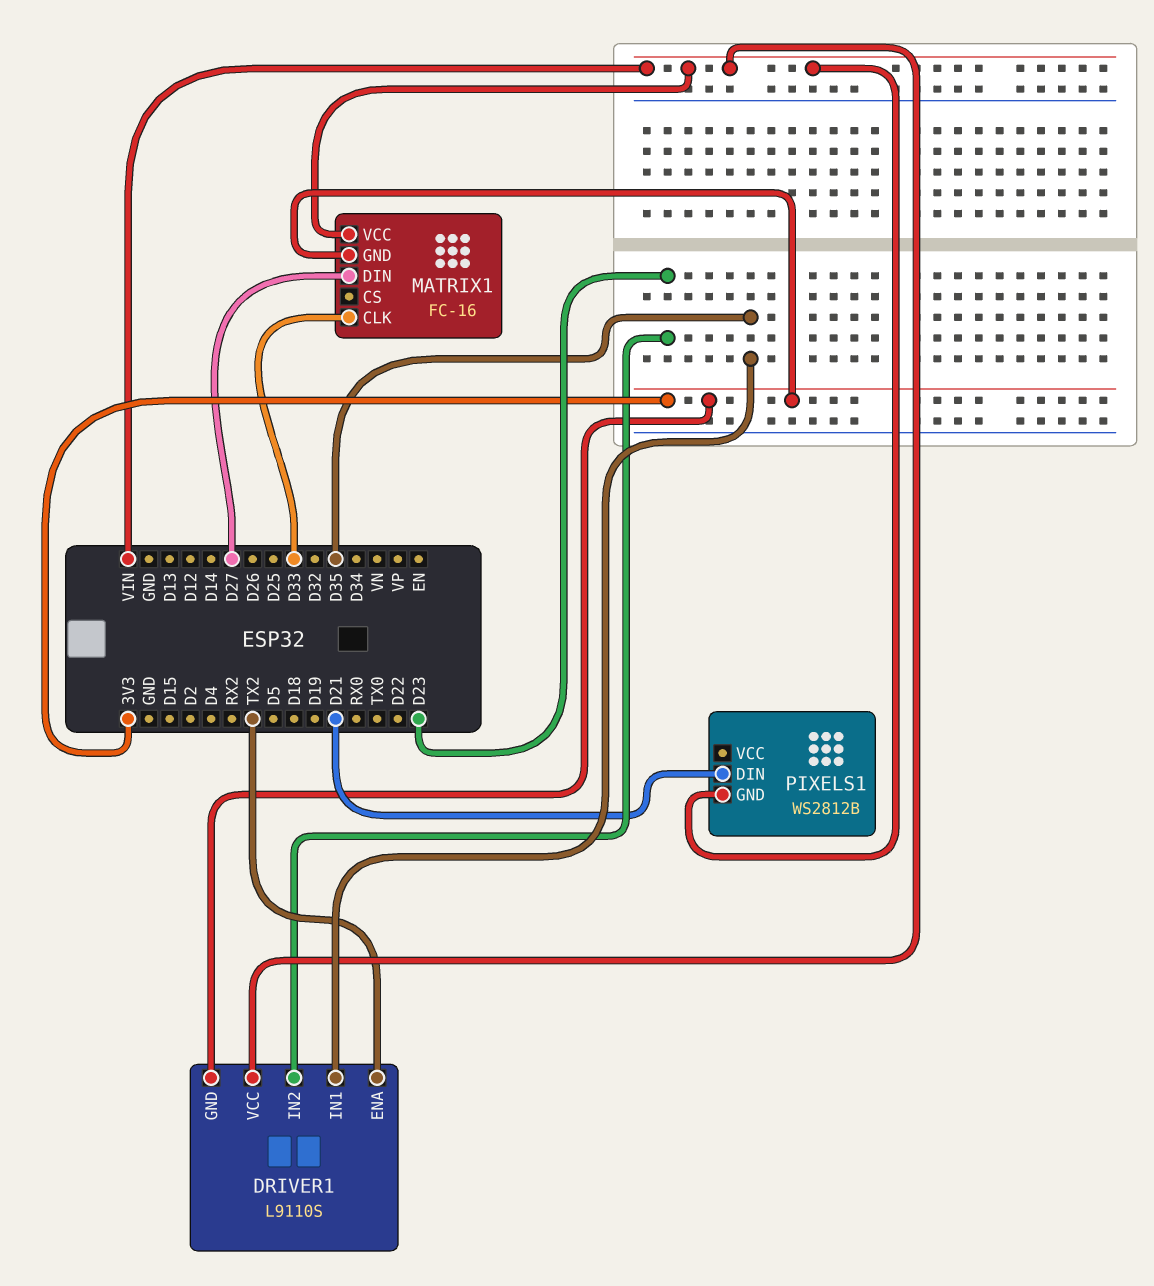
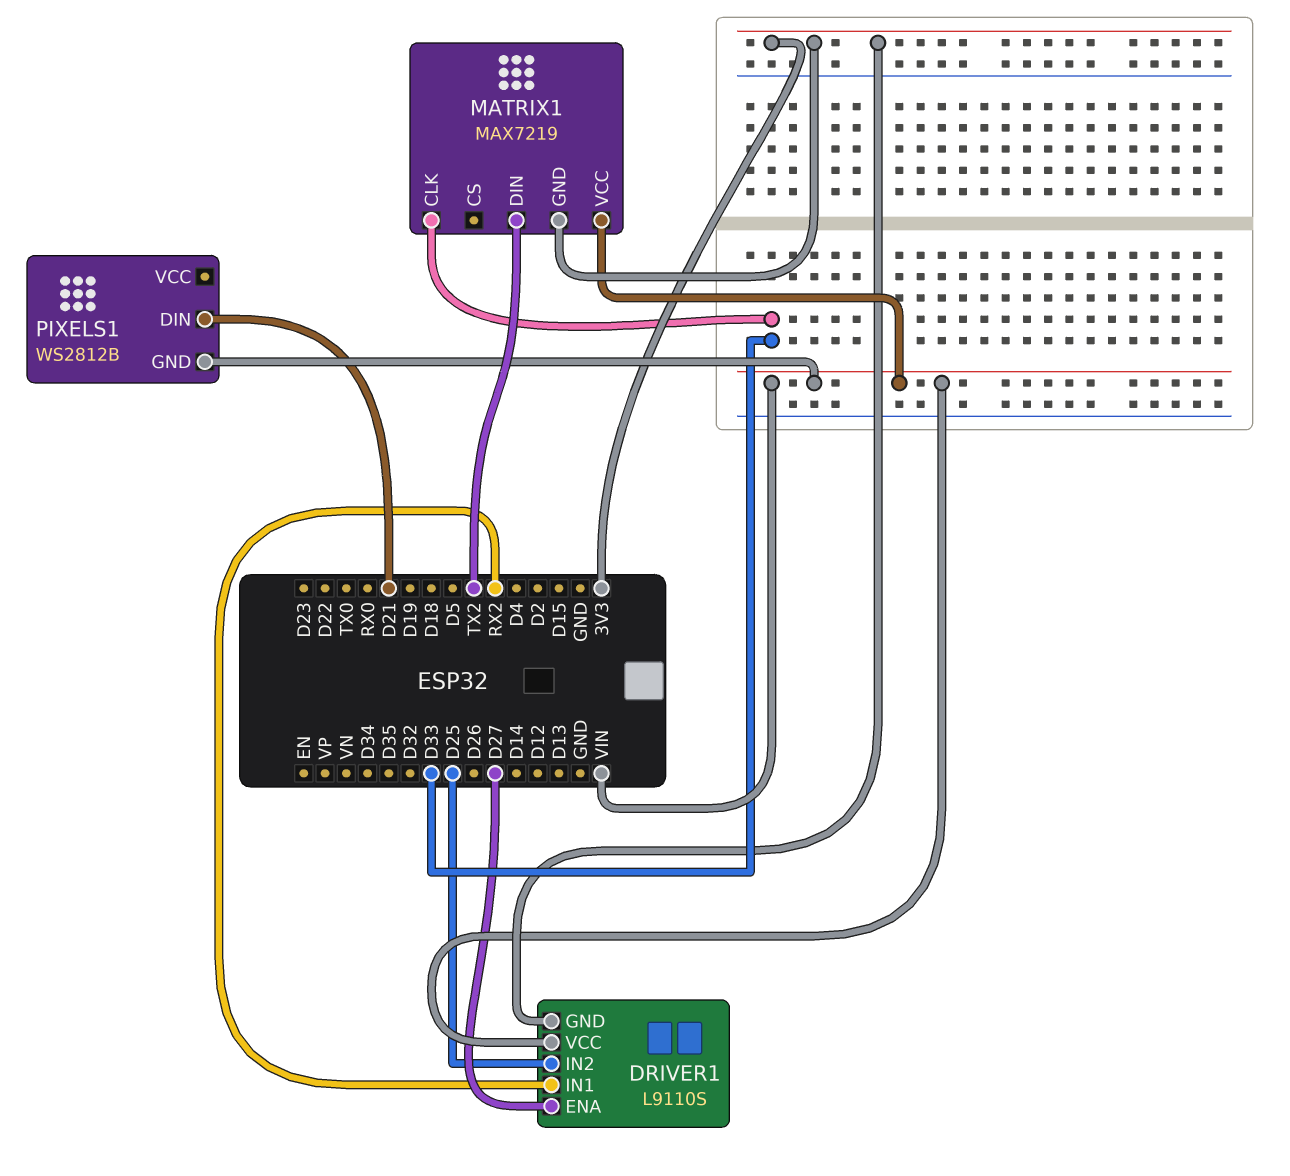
DRIVER1 pin ENA: TX2 -> D27
DRIVER1 pin IN1: D35 -> RX2
DRIVER1 pin IN2: D23 -> D25
MATRIX1: FC-16 -> MAX7219
MATRIX1 pin DIN: D27 -> TX2

